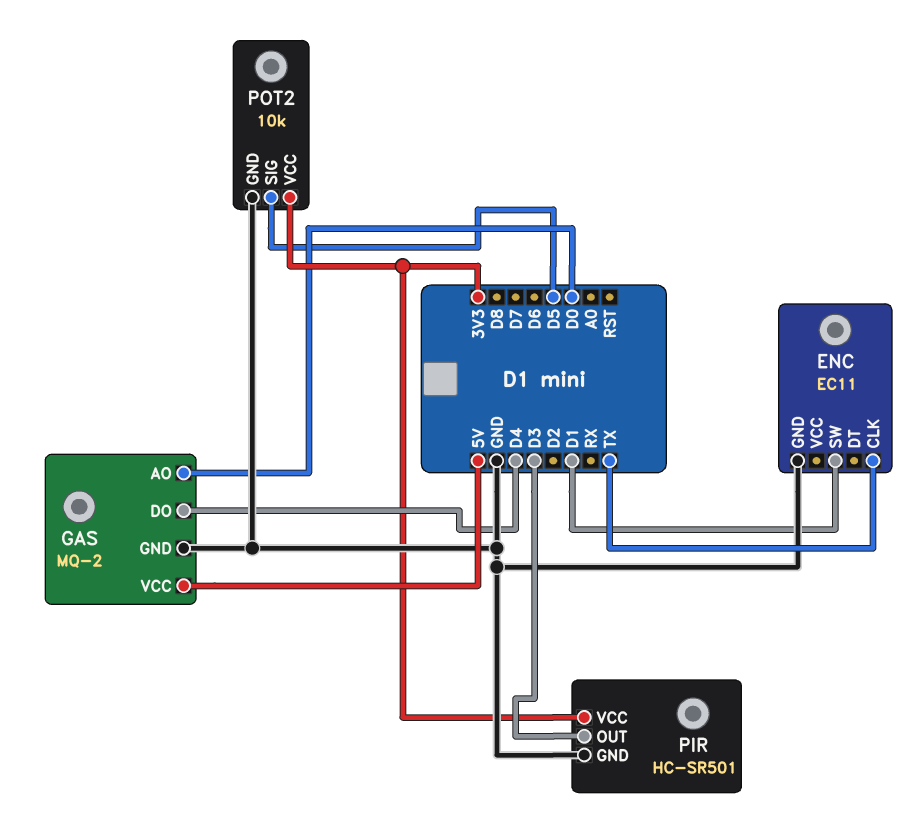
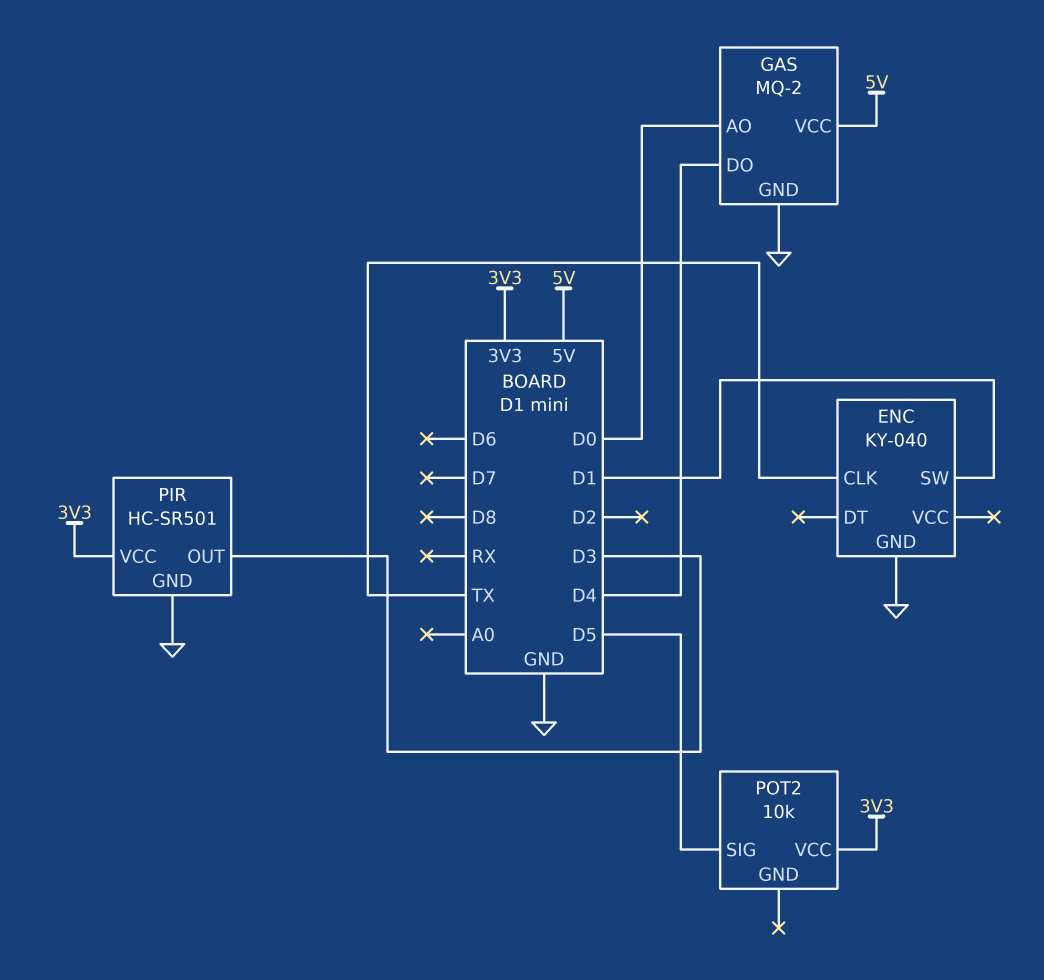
ENC: EC11 -> KY-040
POT2 pin GND: GND -> none

